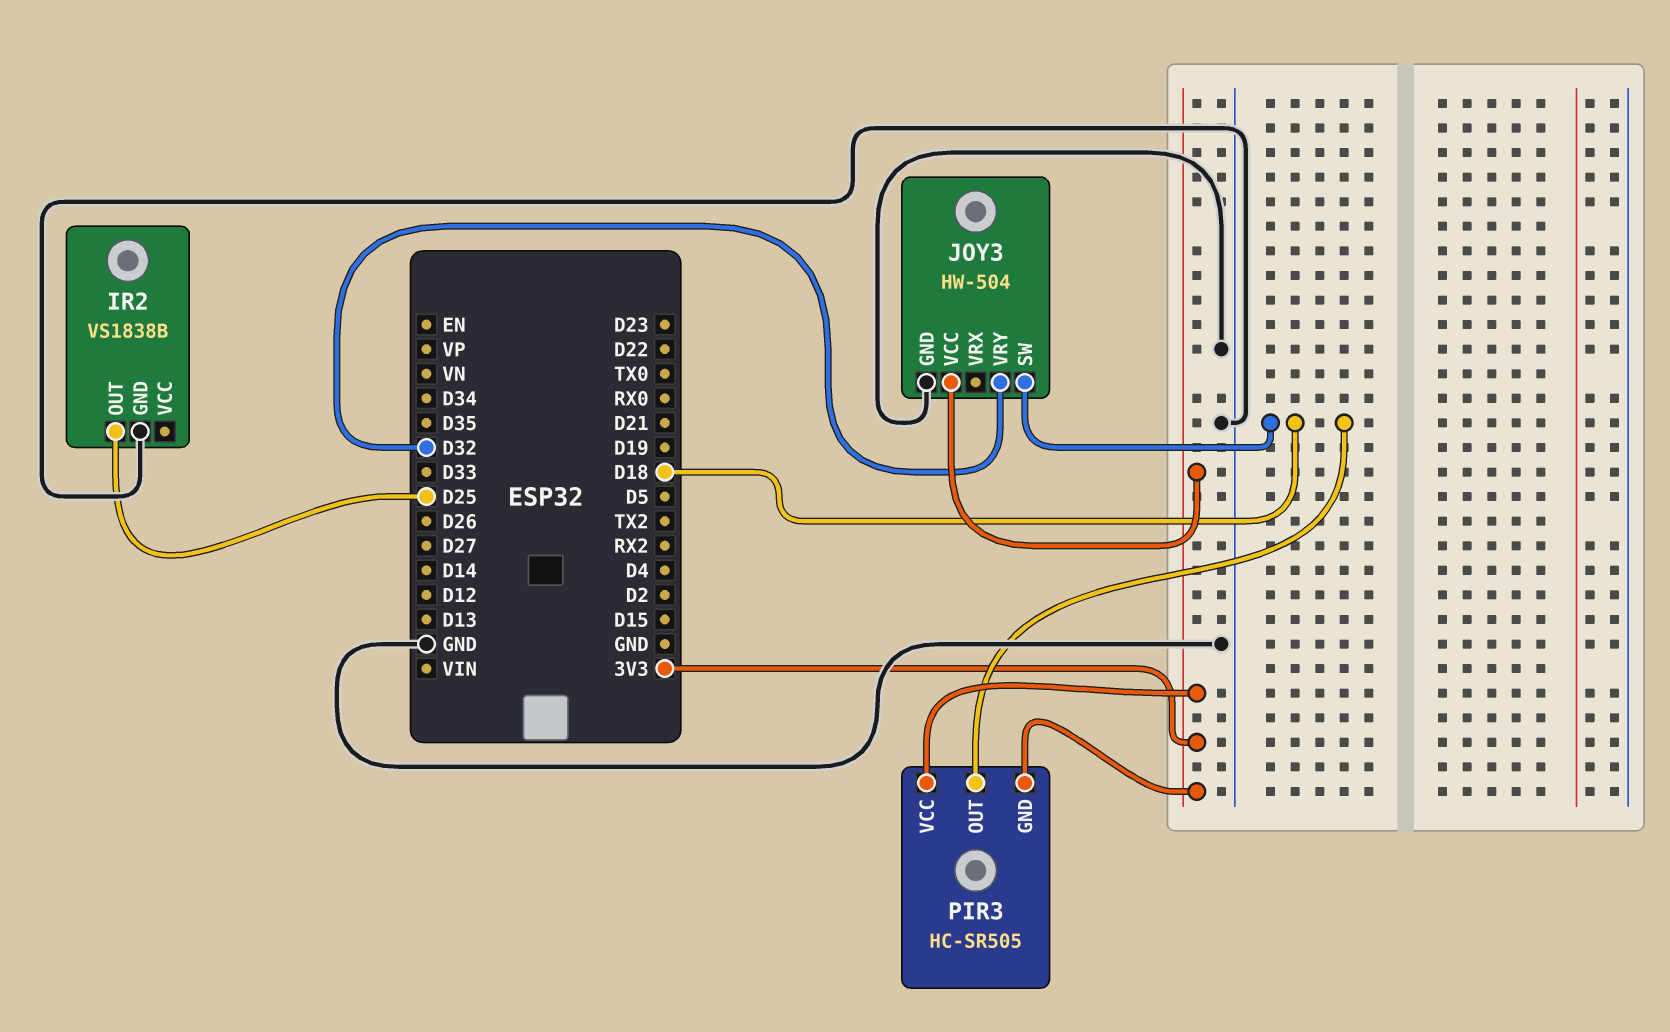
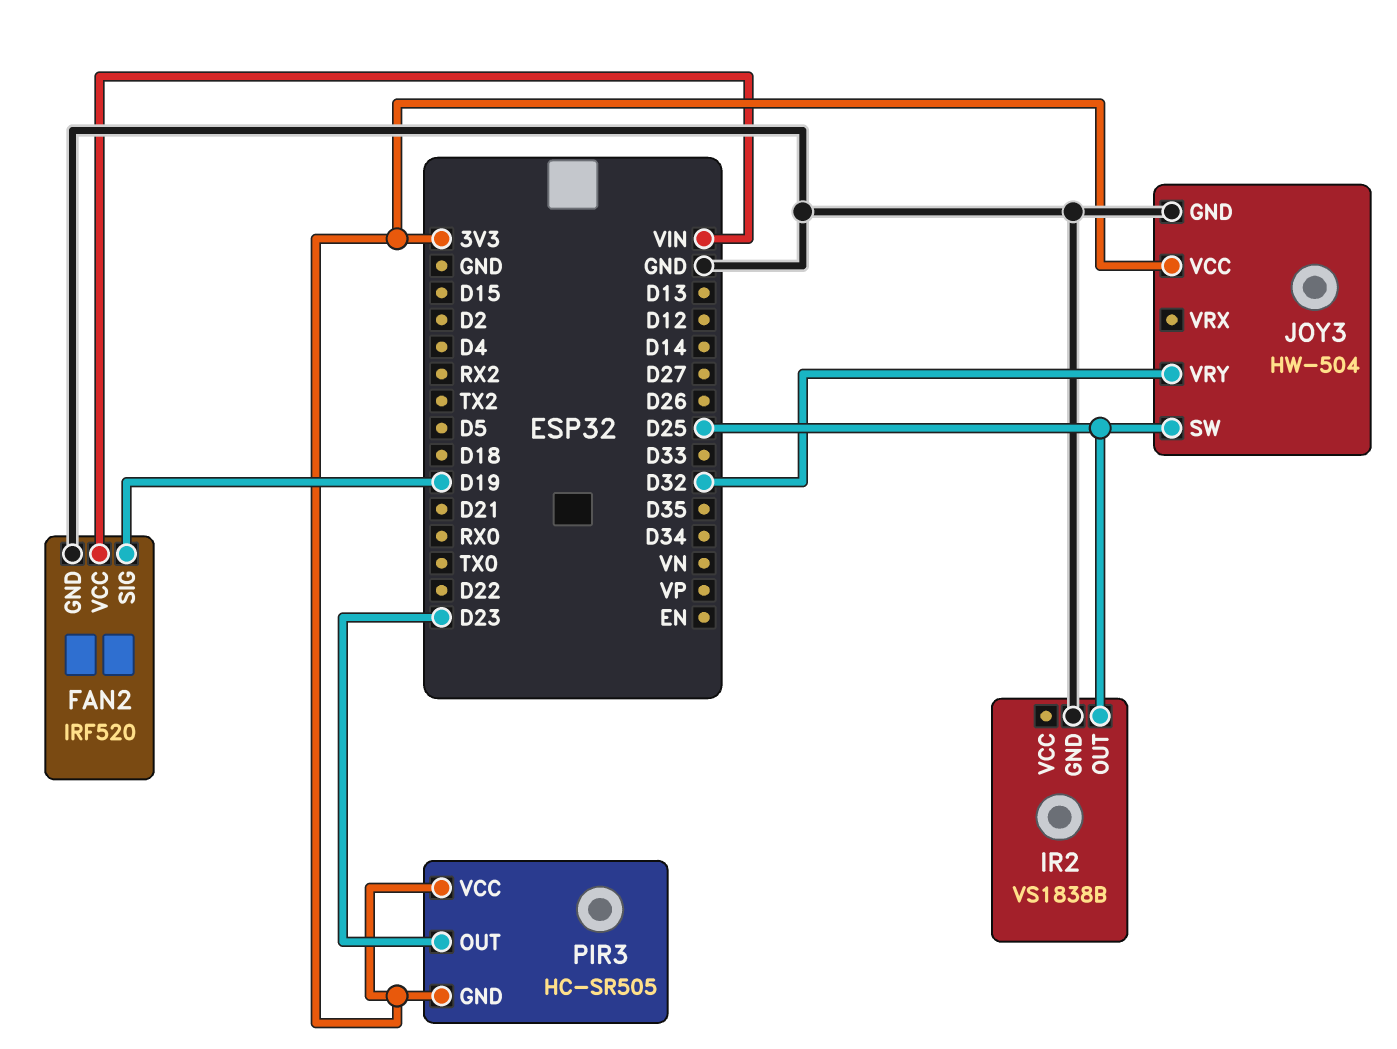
FAN2: none -> IRF520
FAN2 pin GND: none -> GND
FAN2 pin SIG: none -> D19
FAN2 pin VCC: none -> VIN
JOY3 pin SW: D18 -> D25
PIR3 pin OUT: D18 -> D23

